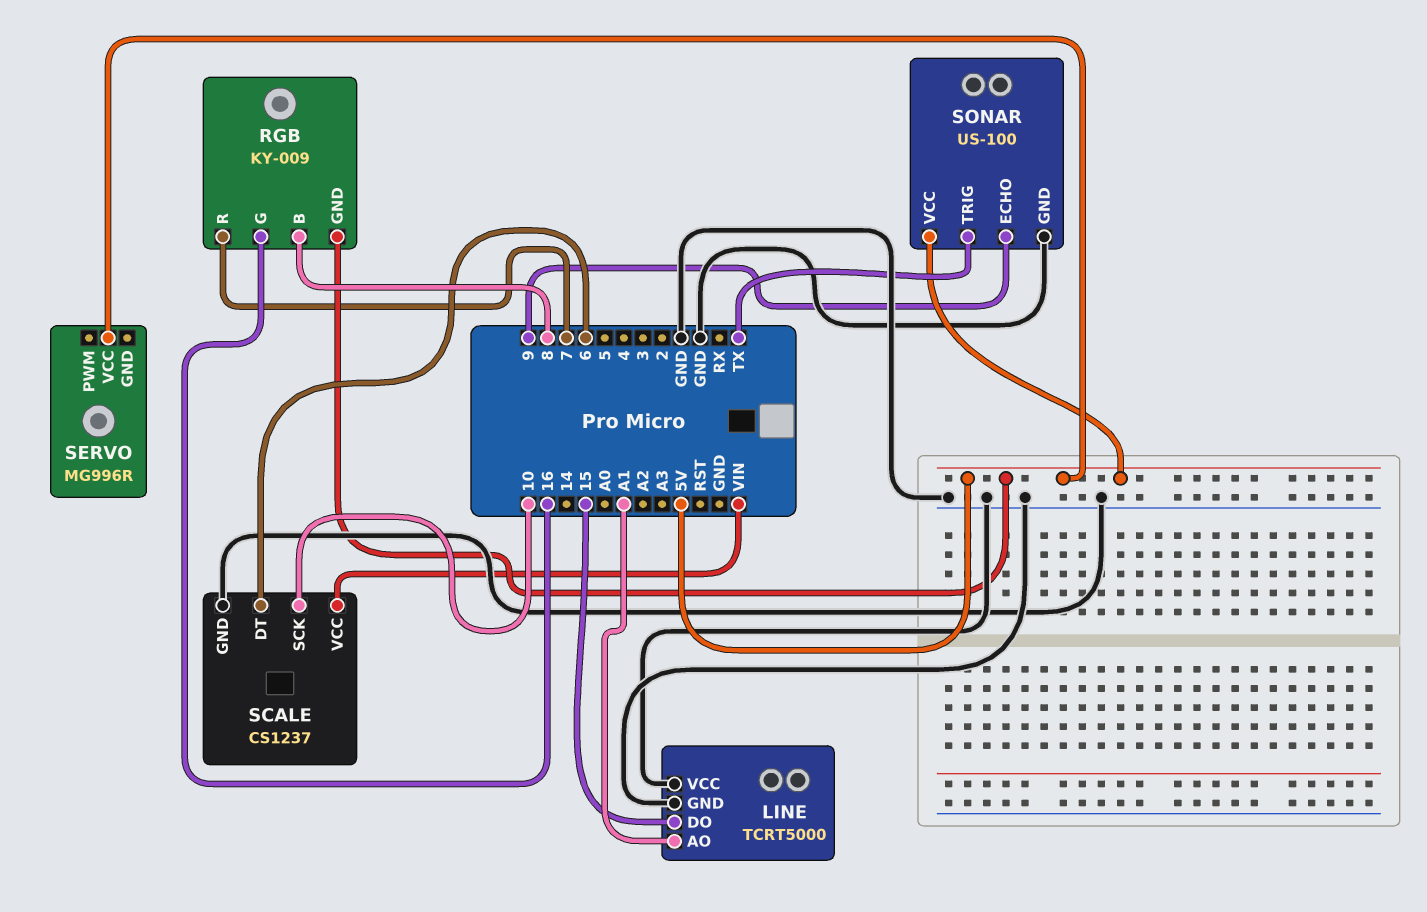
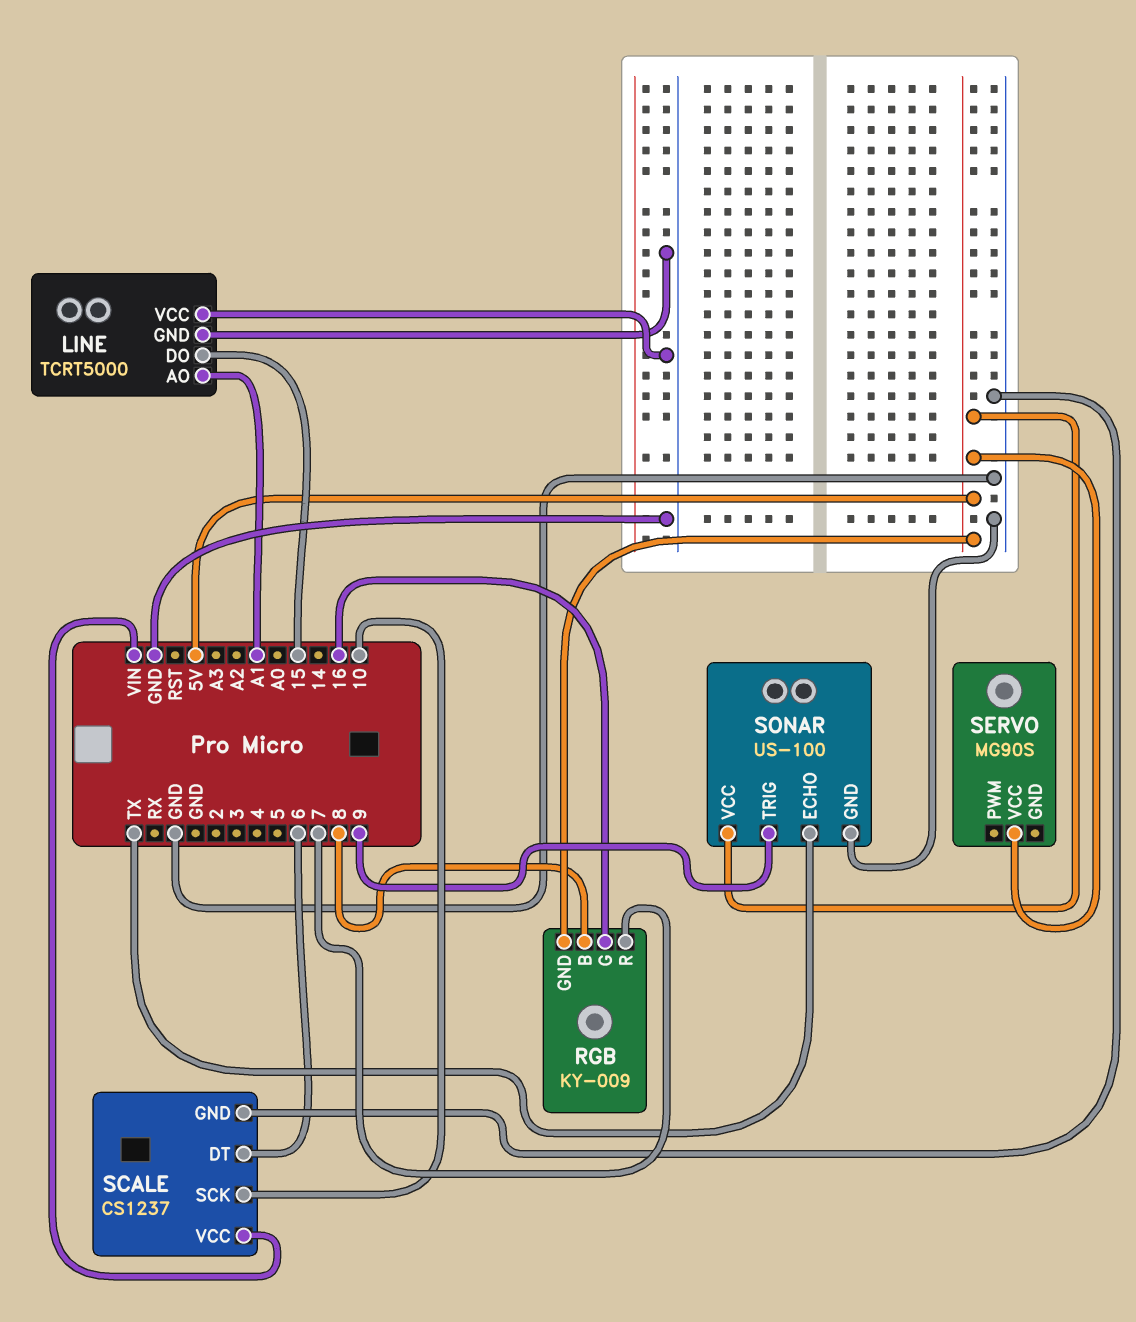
SERVO: MG996R -> MG90S
SONAR pin ECHO: 9 -> TX
SONAR pin TRIG: TX -> 9

